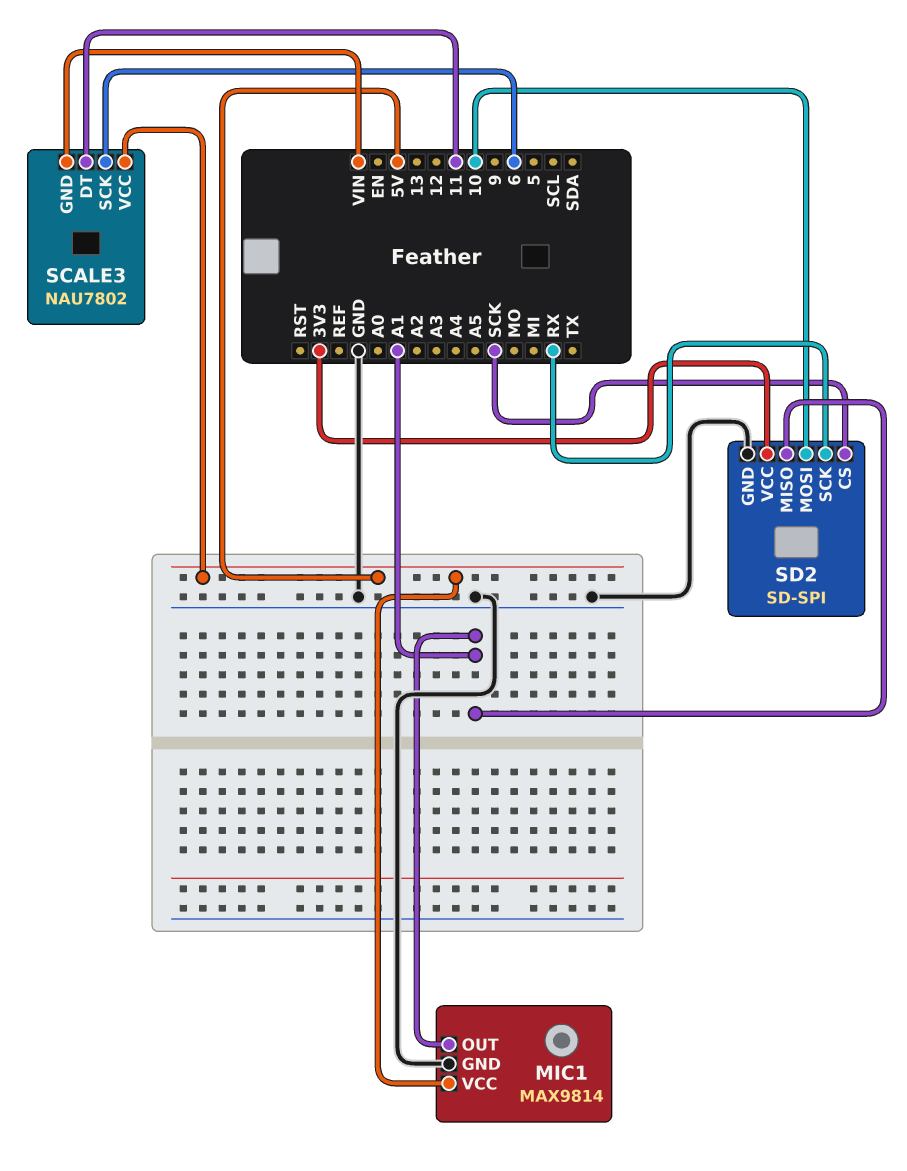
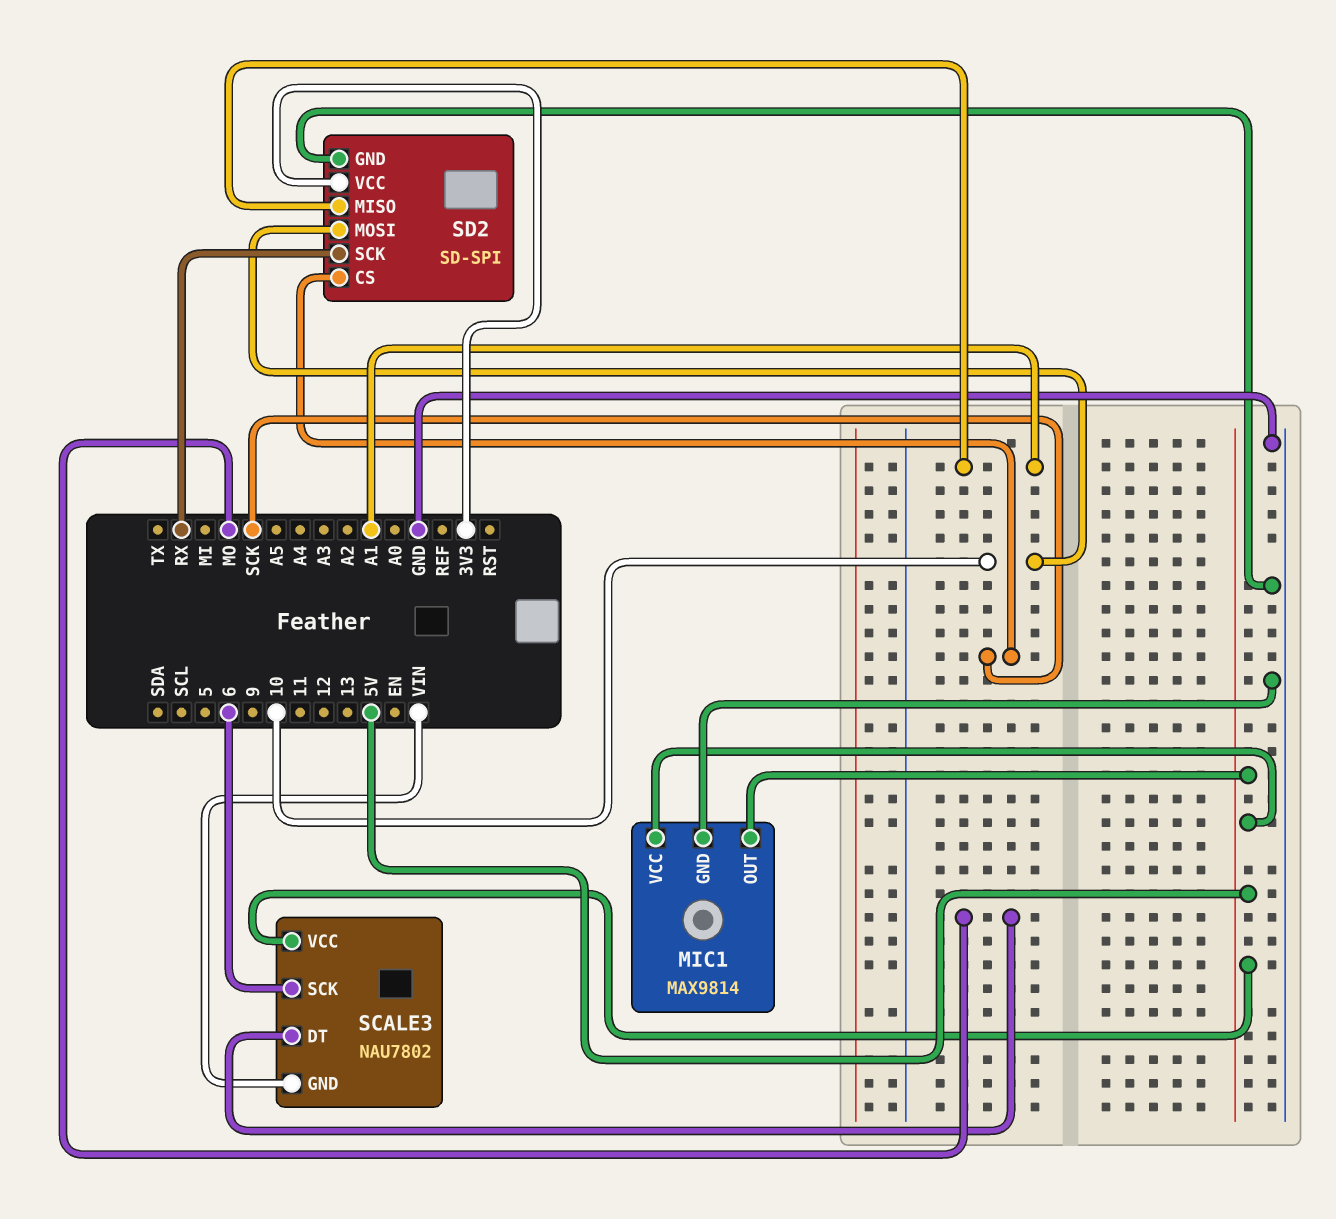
MIC1 pin OUT: A1 -> 5V
SCALE3 pin DT: 11 -> MO

